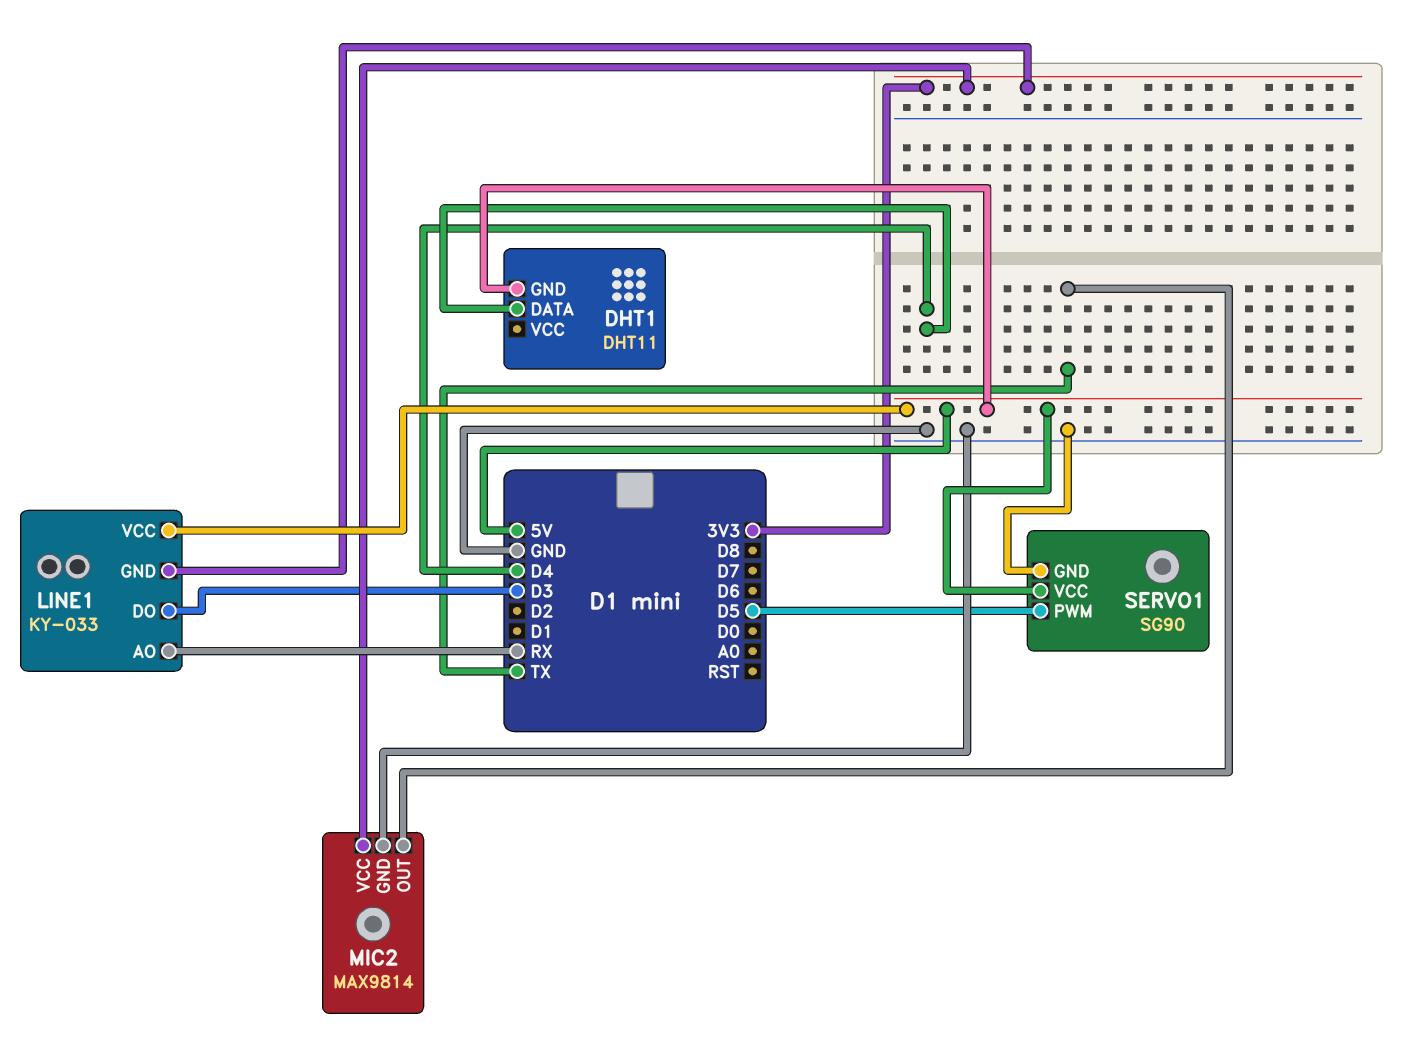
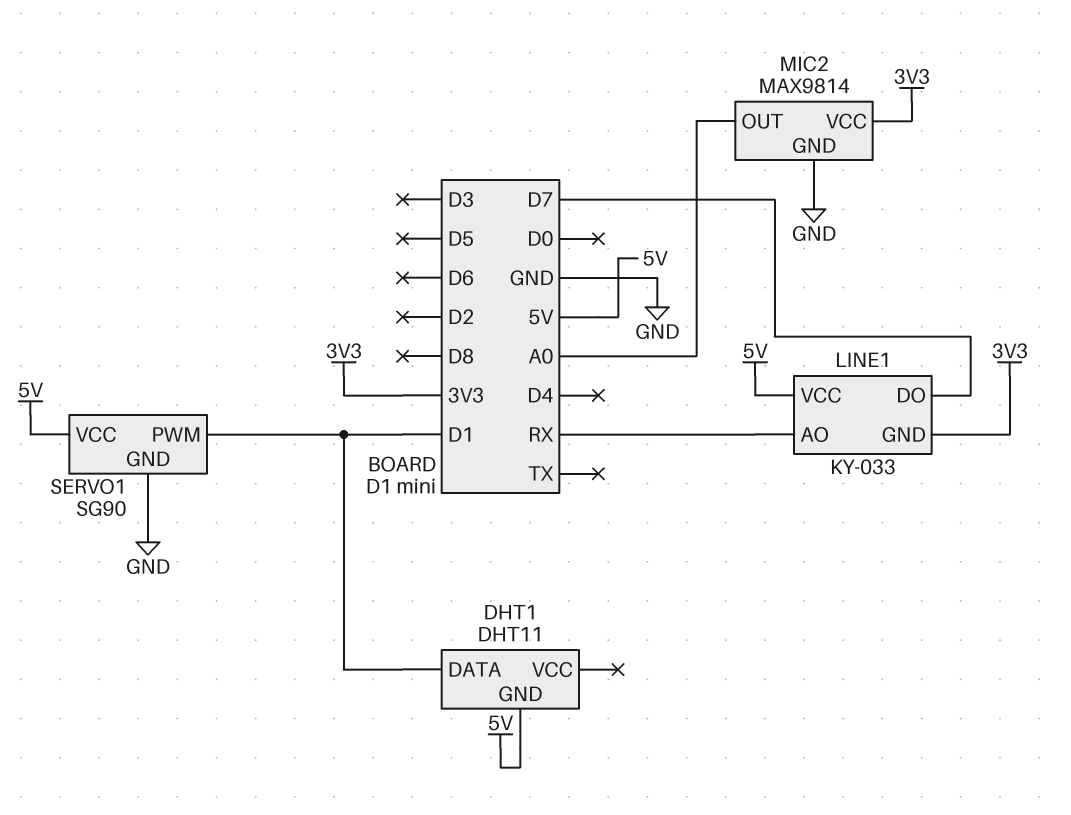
DHT1 pin DATA: D4 -> D1
LINE1 pin DO: D3 -> D7
MIC2 pin OUT: TX -> A0
SERVO1 pin PWM: D5 -> D1

